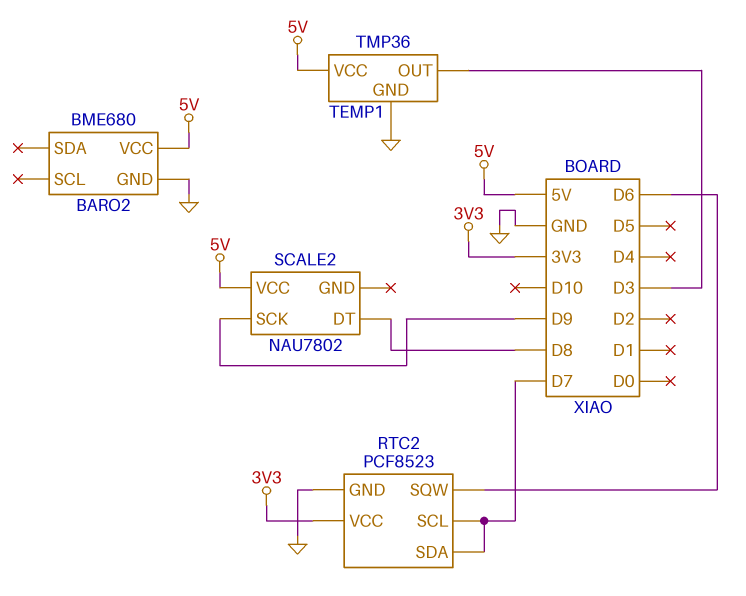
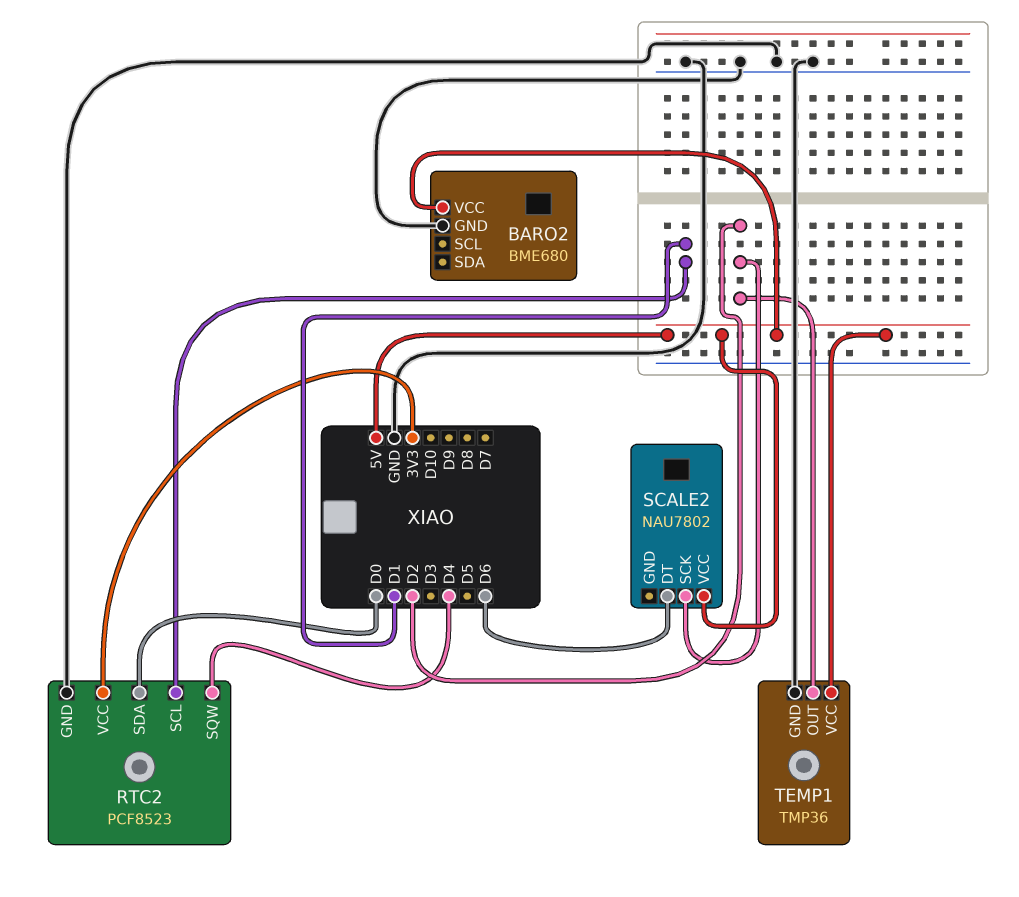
RTC2 pin SCL: D7 -> D1
RTC2 pin SDA: D7 -> D0
RTC2 pin SQW: D6 -> D4
SCALE2 pin DT: D8 -> D6
SCALE2 pin SCK: D9 -> D2
TEMP1 pin OUT: D3 -> D2

